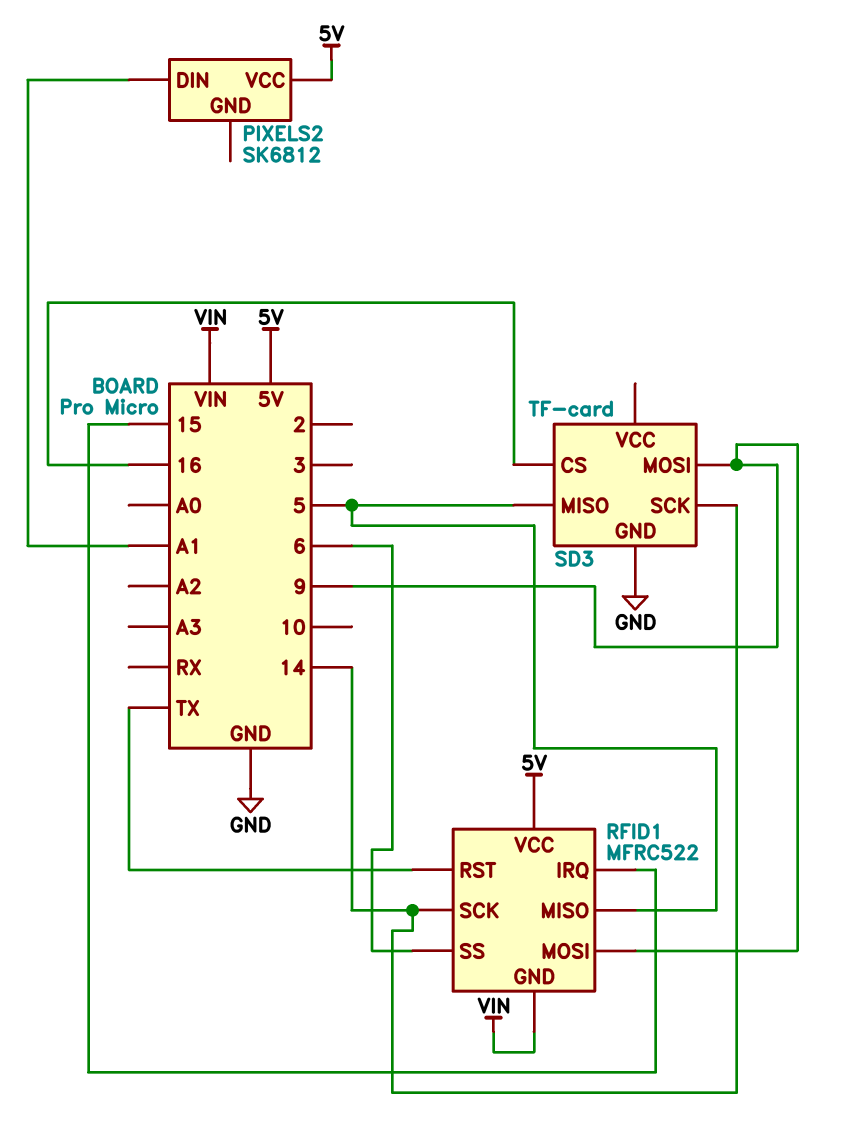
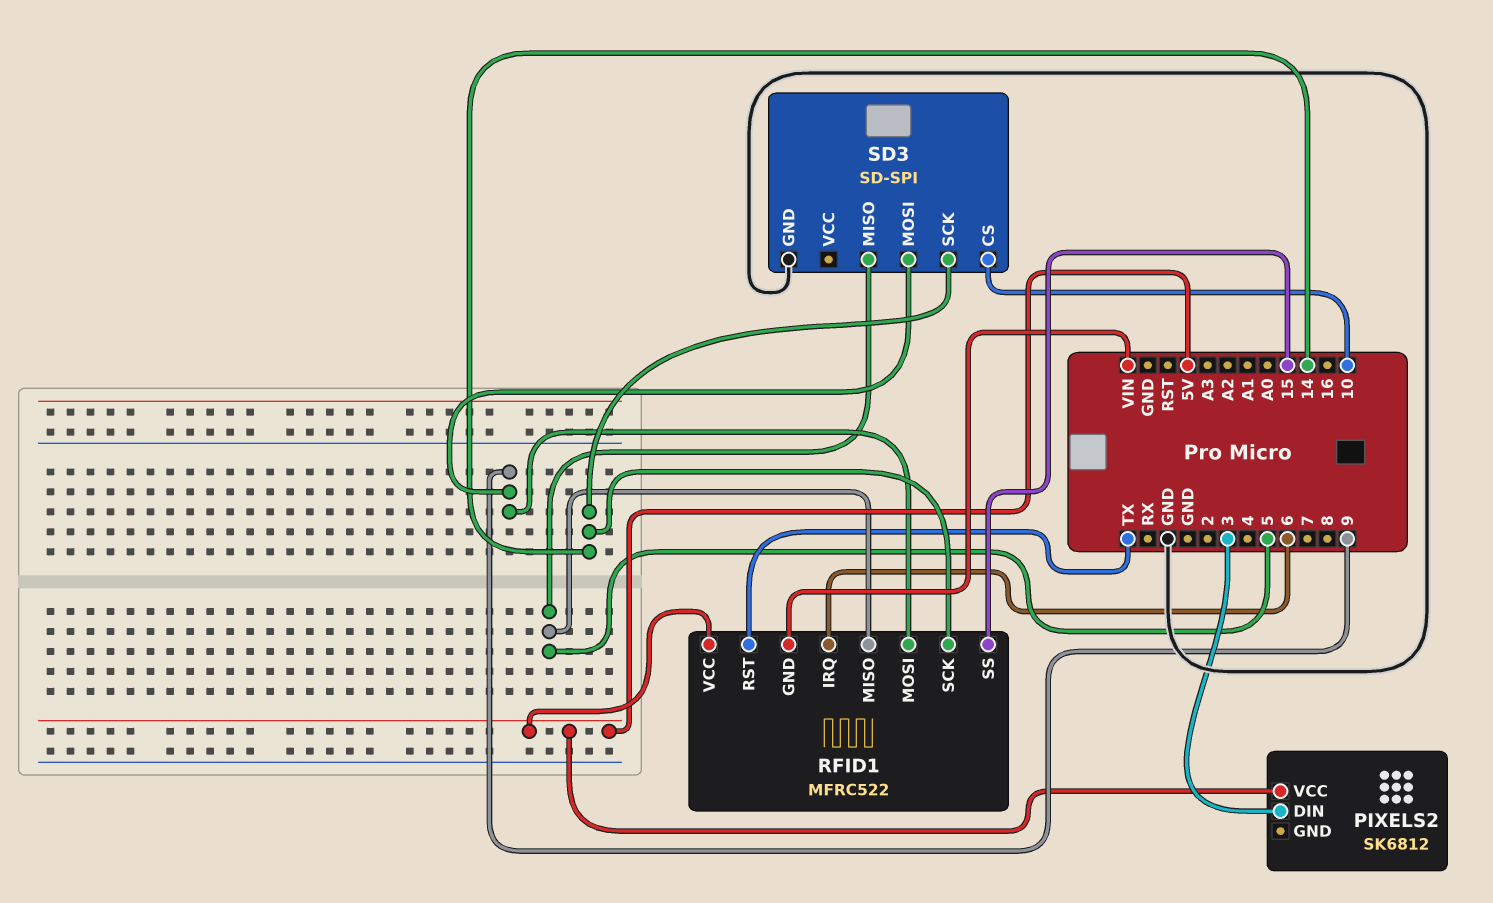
PIXELS2 pin DIN: A1 -> 3
RFID1 pin IRQ: 15 -> 6
RFID1 pin SS: 6 -> 15
SD3: TF-card -> SD-SPI
SD3 pin CS: 16 -> 10

